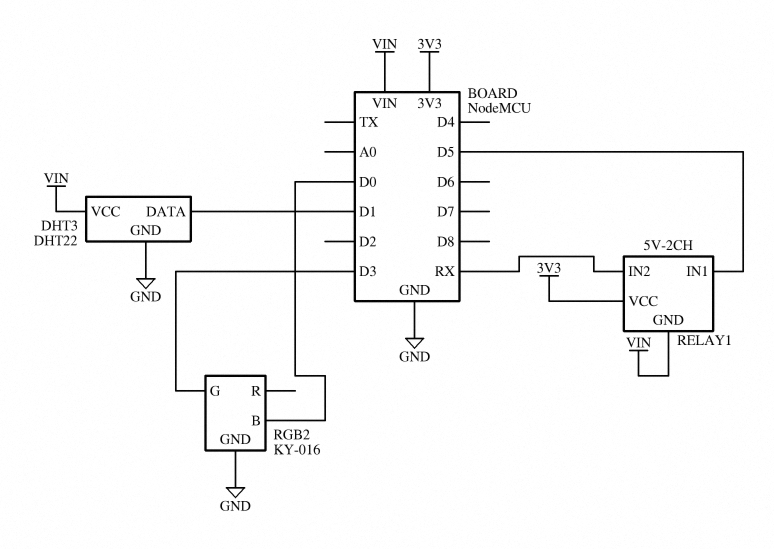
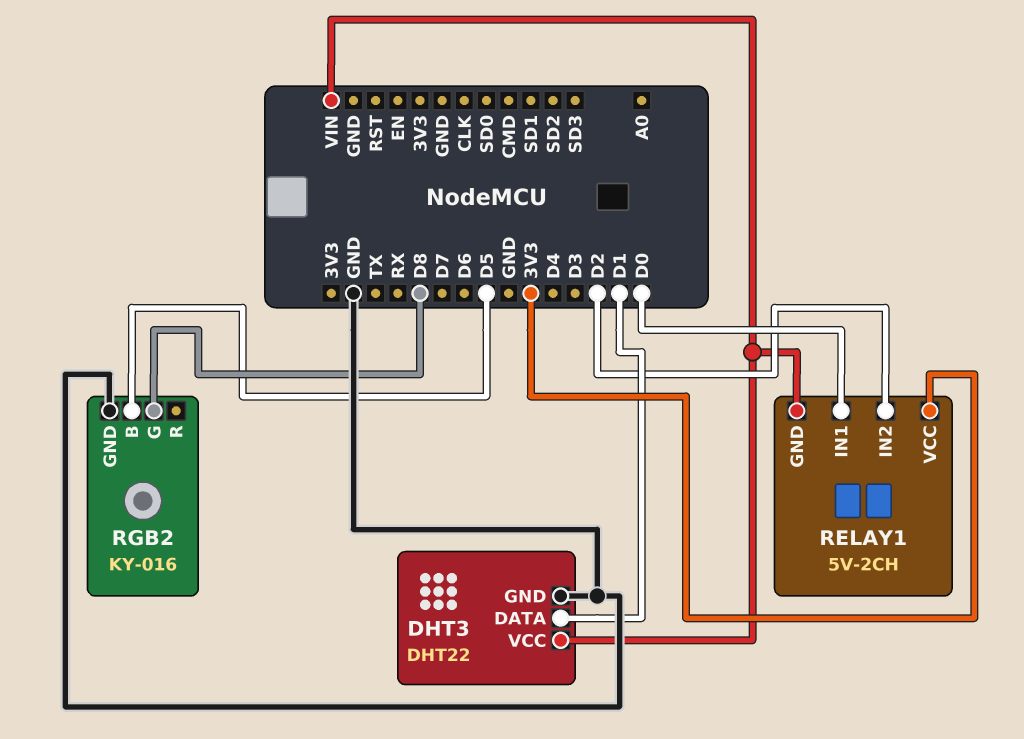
RELAY1 pin IN1: D5 -> D0
RELAY1 pin IN2: RX -> D2
RGB2 pin B: D0 -> D5
RGB2 pin G: D3 -> D8

